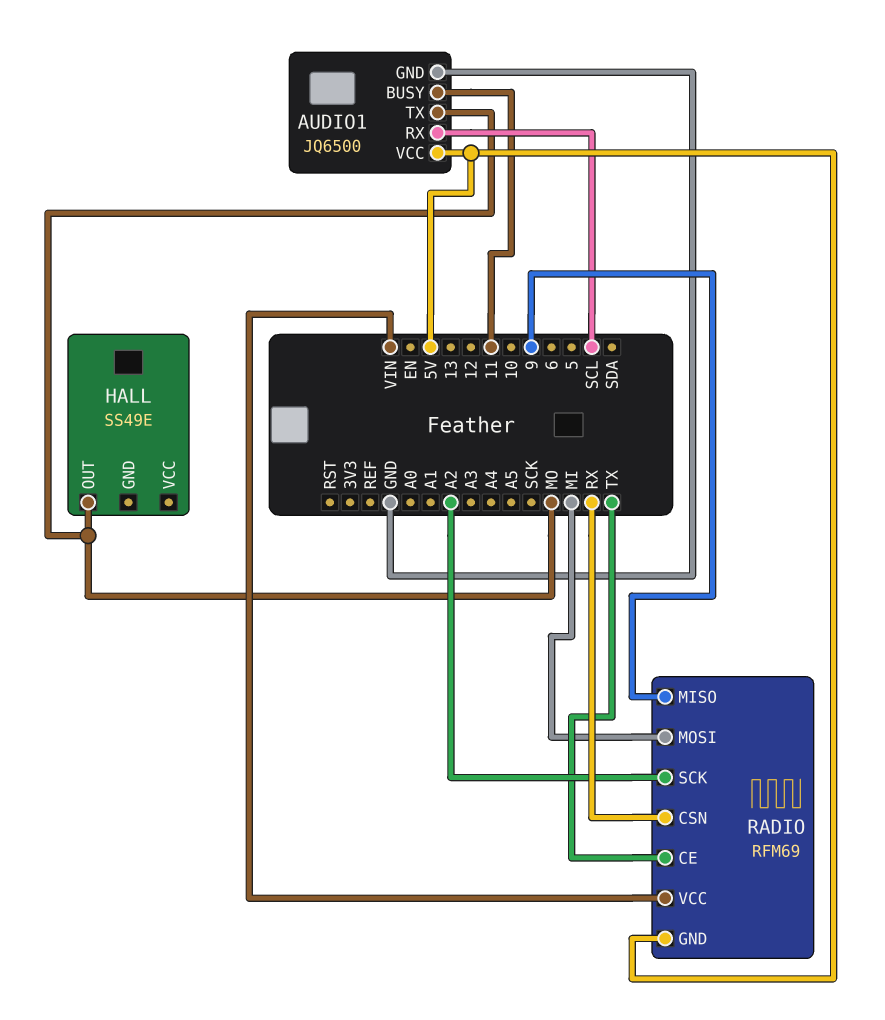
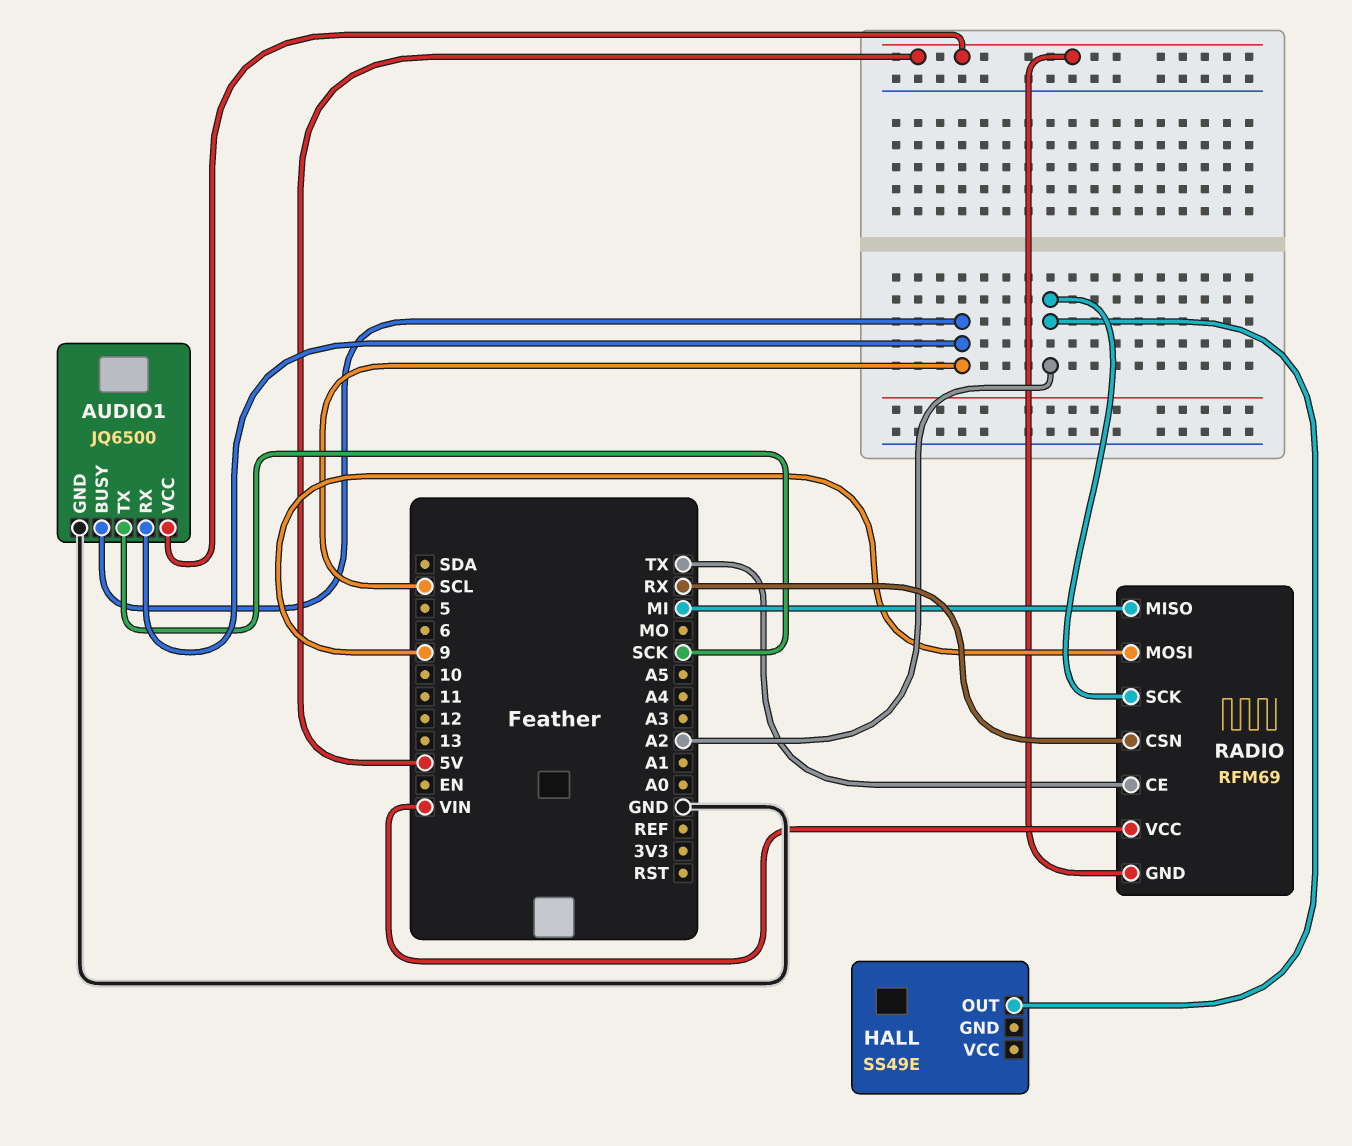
AUDIO1 pin BUSY: 11 -> SCL
AUDIO1 pin TX: MO -> SCK
HALL pin OUT: MO -> A2
RADIO pin MISO: 9 -> MI
RADIO pin MOSI: MI -> 9

